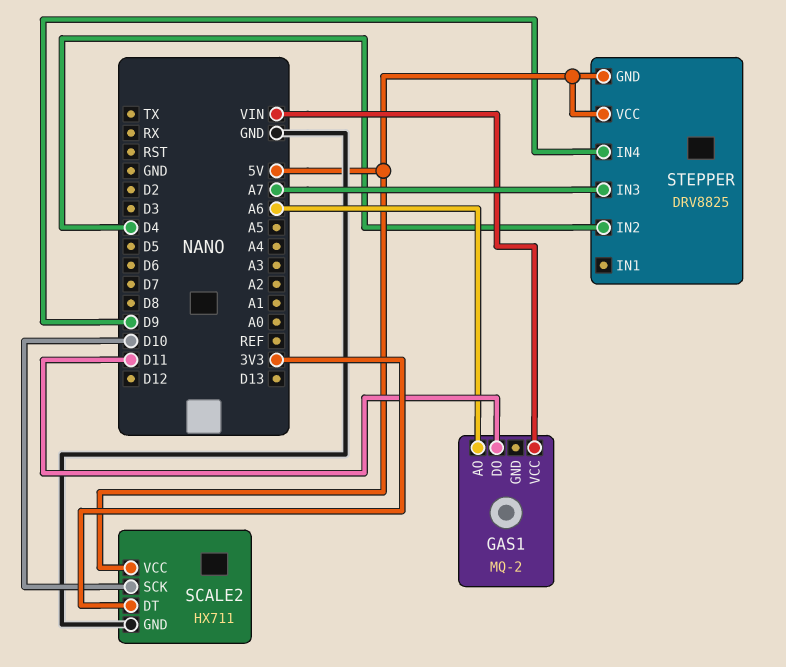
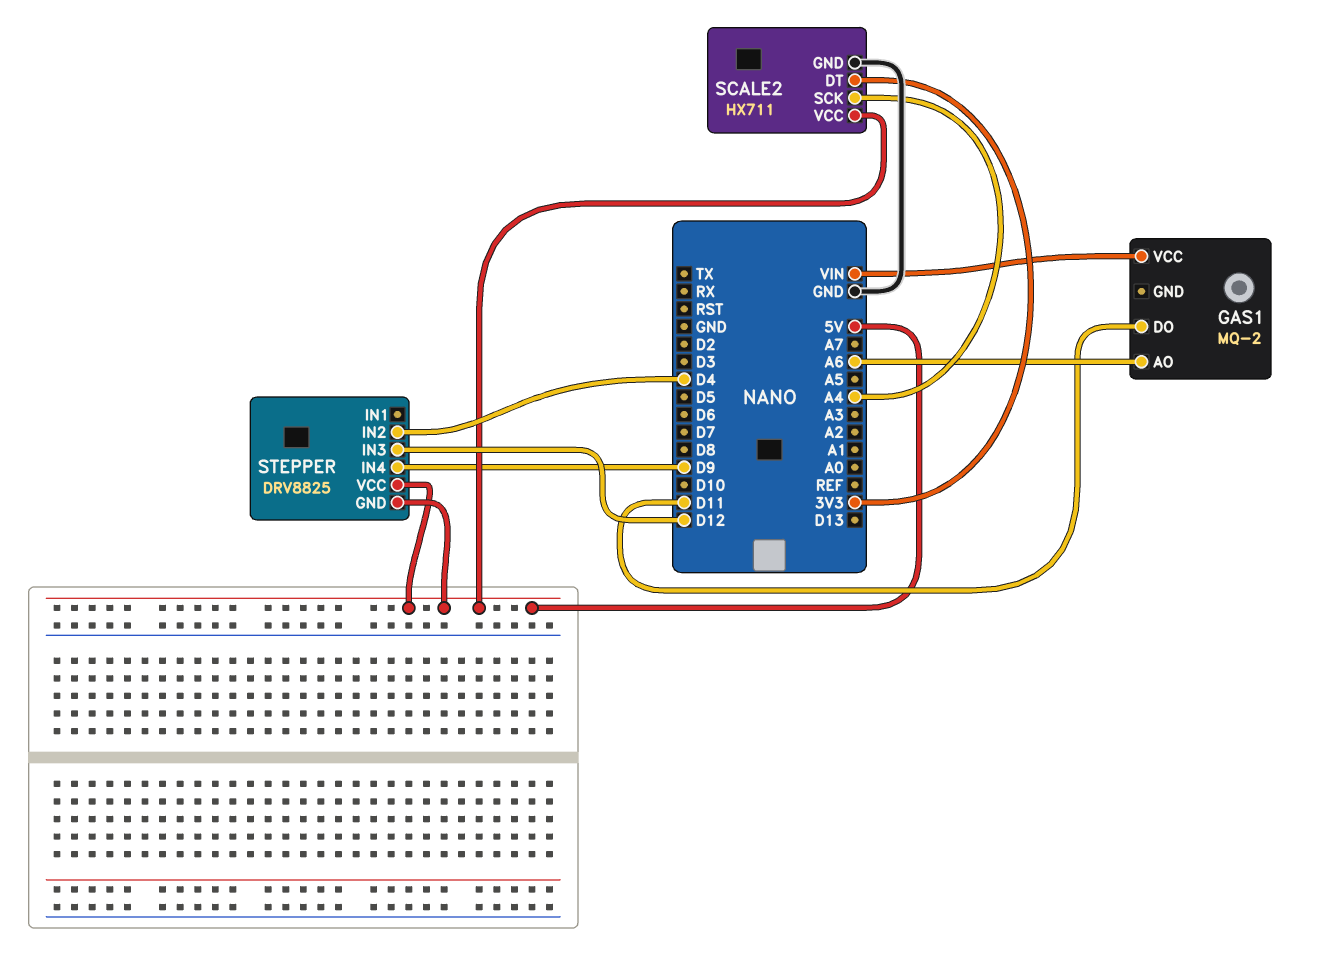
SCALE2 pin SCK: D10 -> A4
STEPPER pin IN3: A7 -> D12

